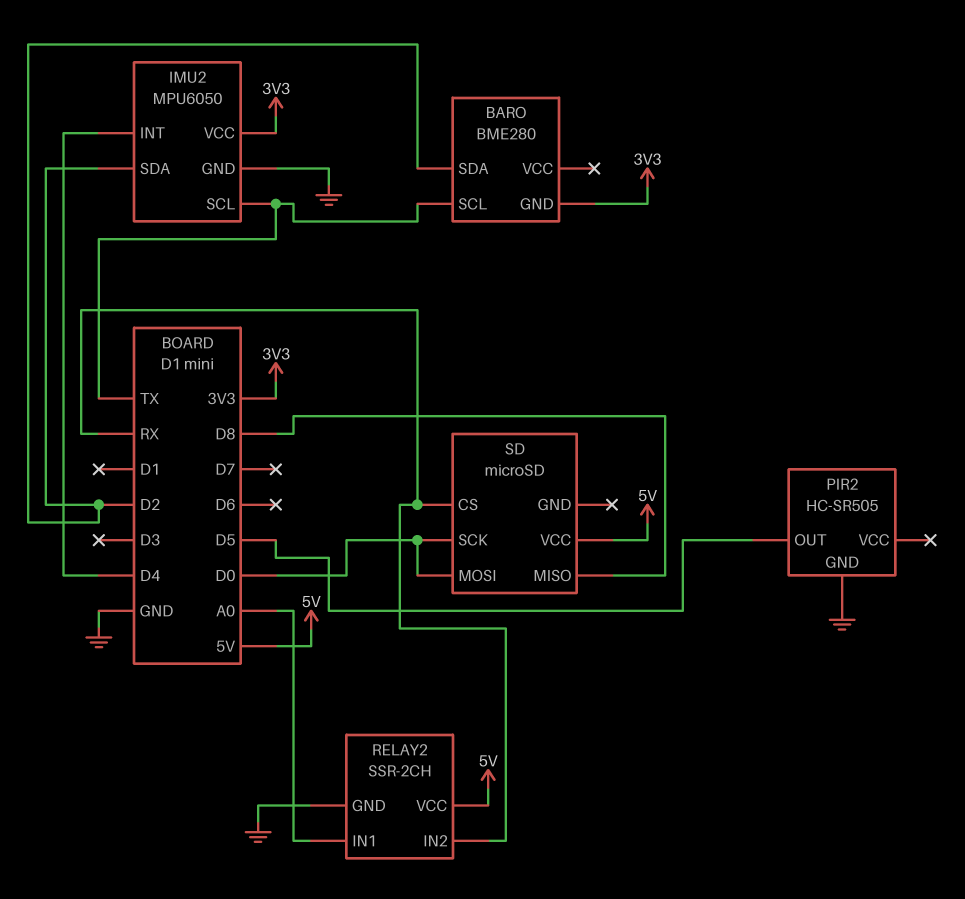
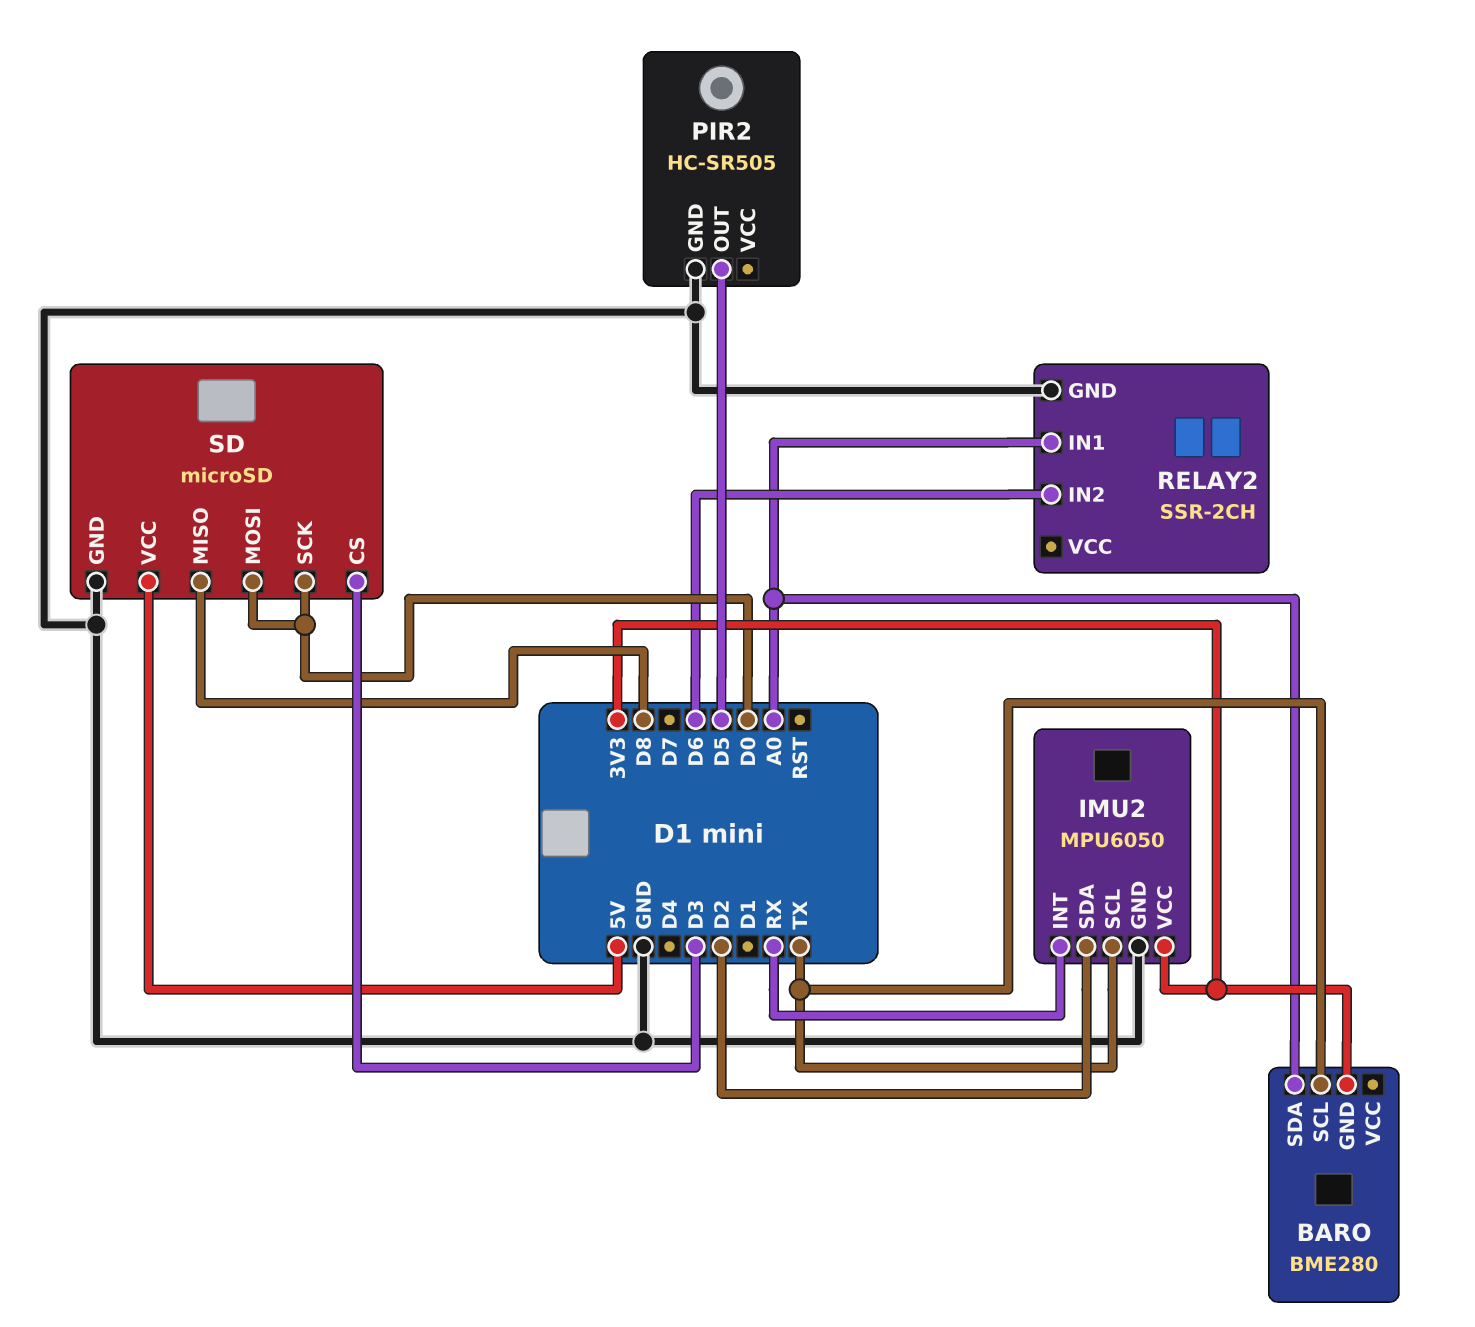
BARO pin SDA: D2 -> A0
IMU2 pin INT: D4 -> RX
RELAY2 pin IN2: RX -> D6
RELAY2 pin VCC: 5V -> none
SD pin CS: RX -> D3
SD pin GND: none -> GND

